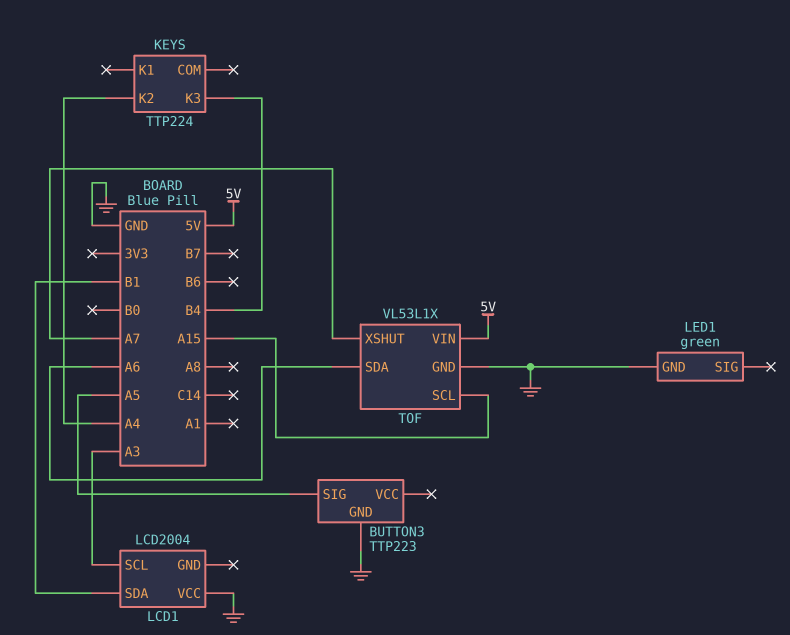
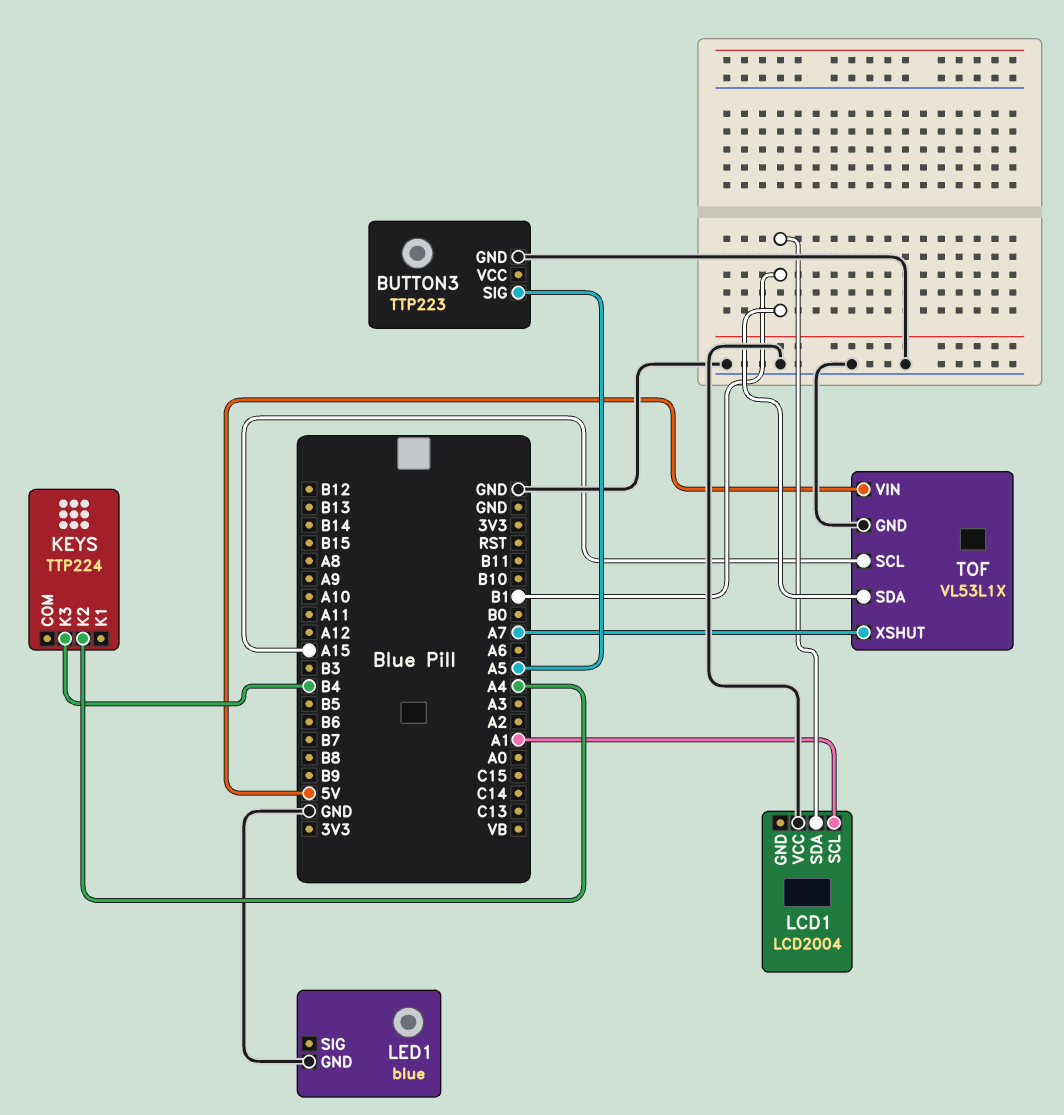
LCD1 pin SCL: A3 -> A1
LED1: green -> blue
TOF pin SDA: A6 -> B1

